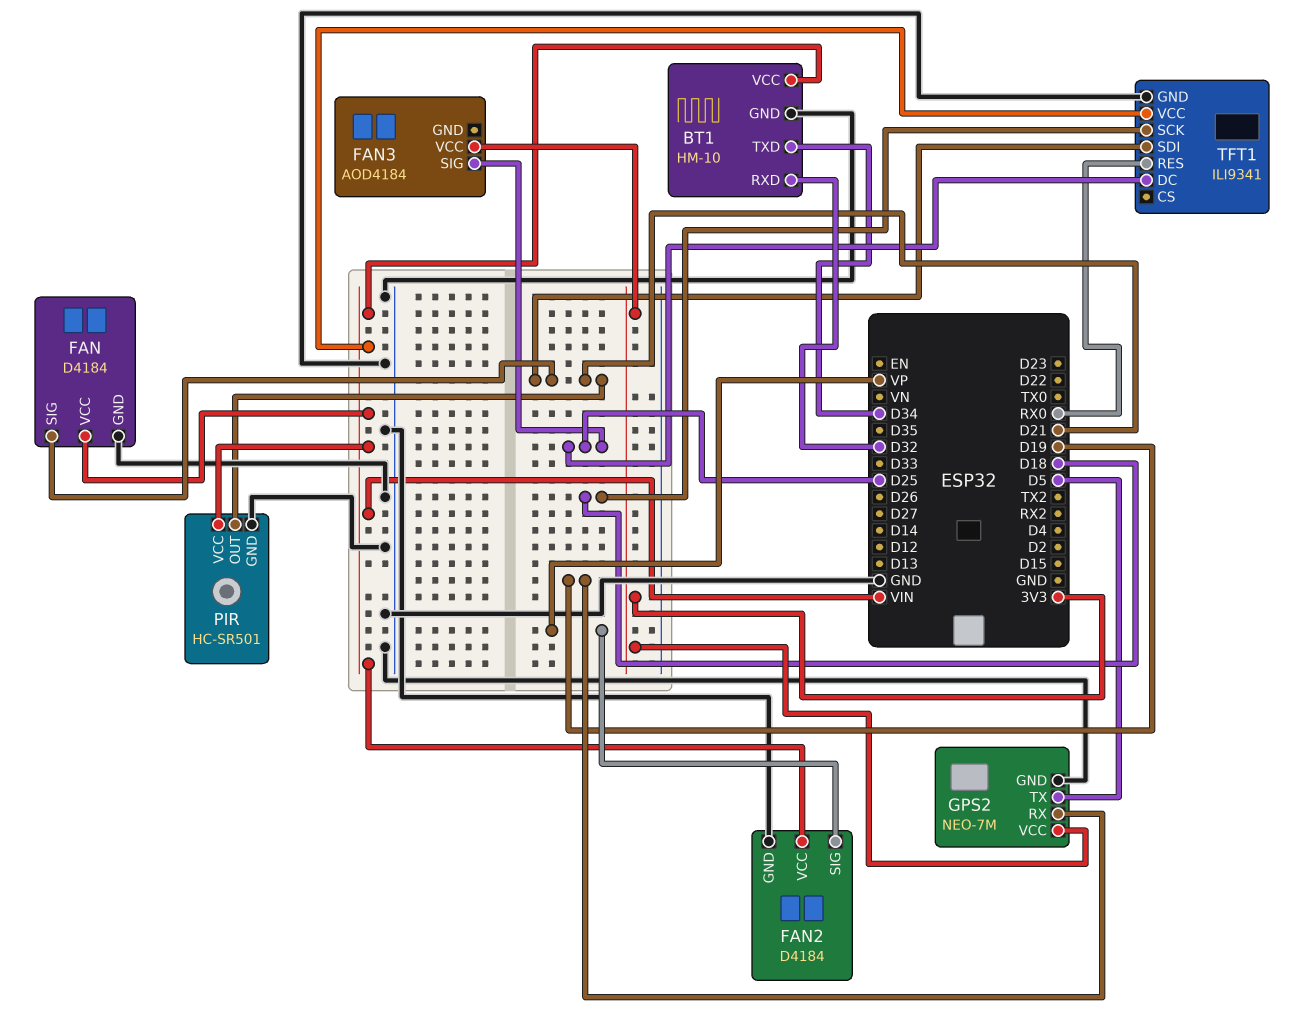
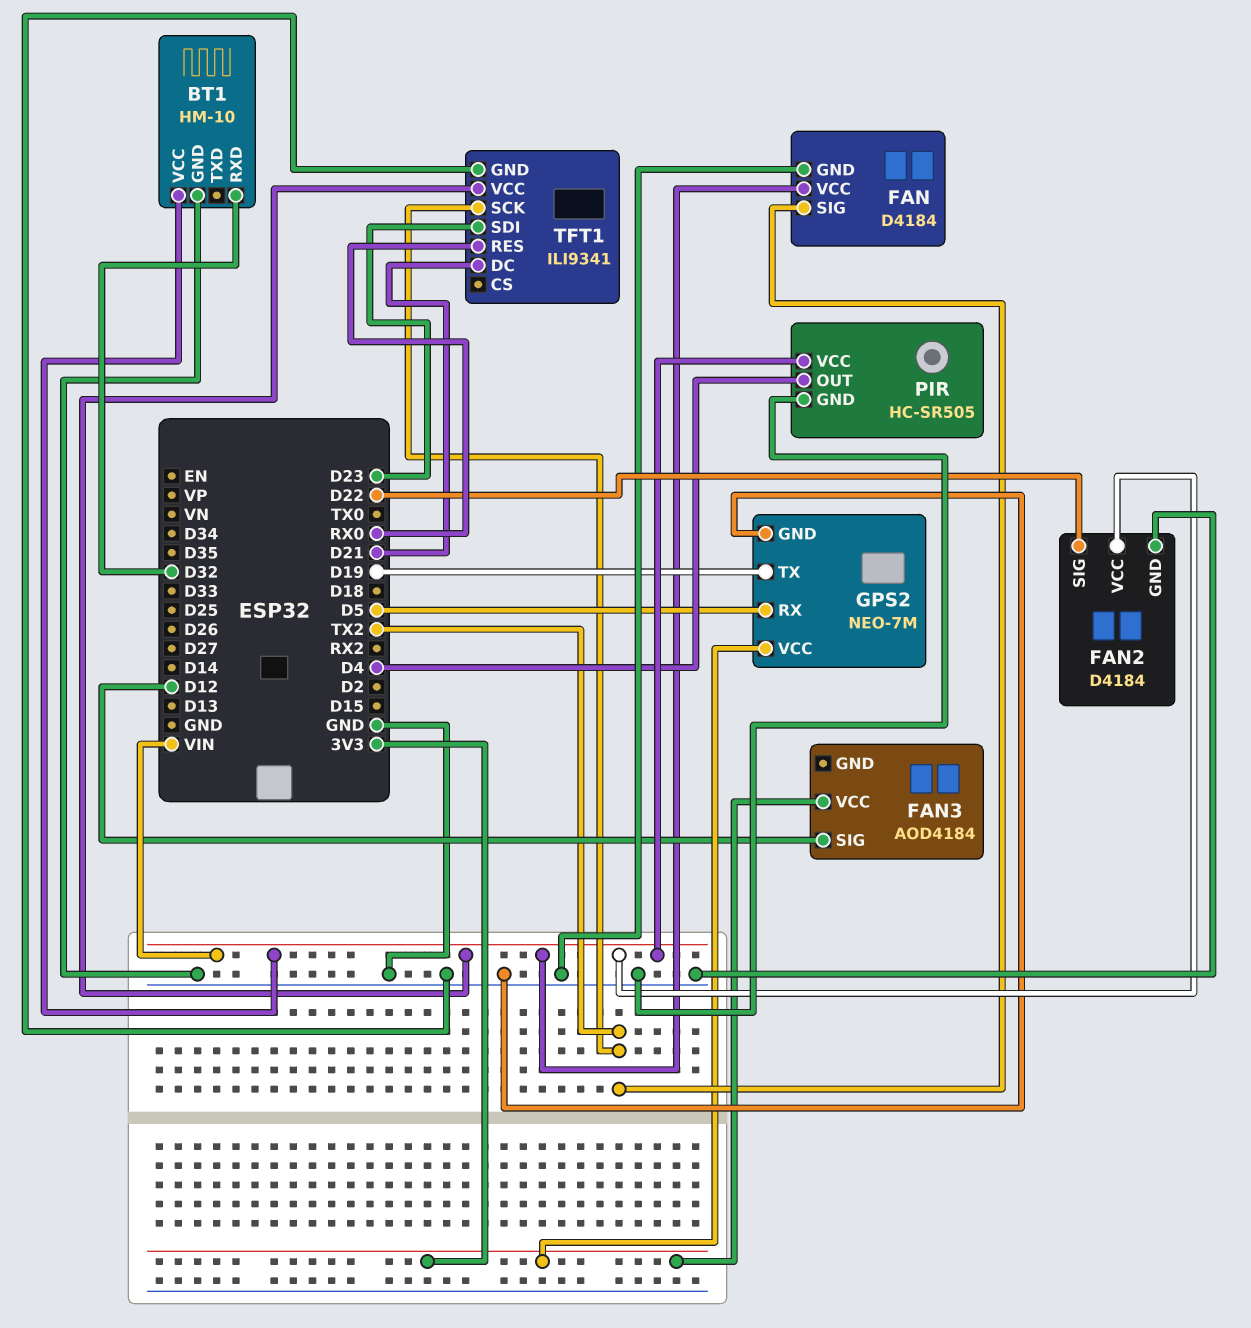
BT1 pin TXD: D34 -> none
FAN pin SIG: D21 -> TX2
FAN2 pin SIG: VP -> D22
FAN3 pin SIG: D25 -> D12
GPS2 pin RX: D19 -> D5
GPS2 pin TX: D5 -> D19
PIR: HC-SR501 -> HC-SR505
PIR pin OUT: D21 -> D4
TFT1 pin DC: D25 -> D21
TFT1 pin SCK: D18 -> TX2
TFT1 pin SDI: D21 -> D23

